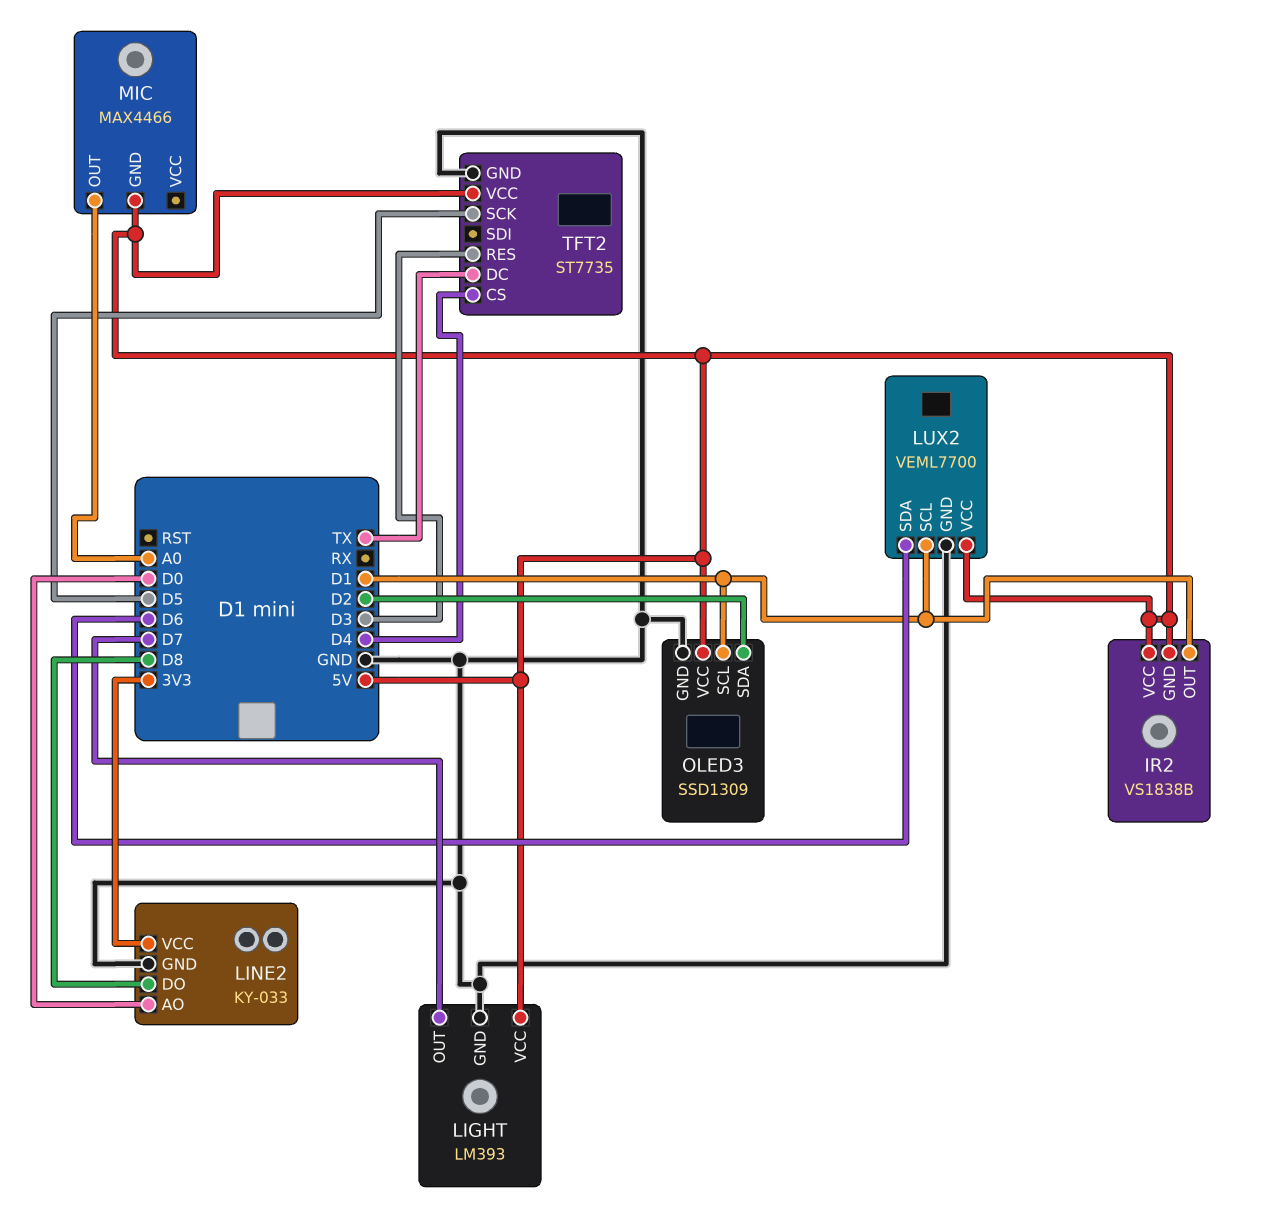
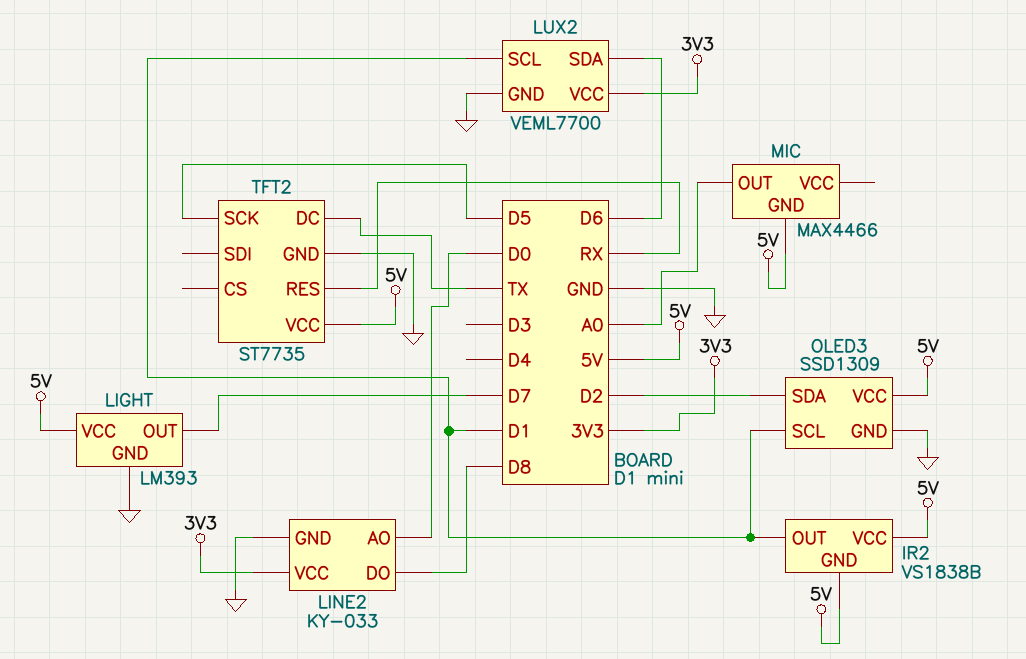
LUX2 pin VCC: 5V -> 3V3
TFT2 pin CS: D4 -> none
TFT2 pin RES: D3 -> RX

